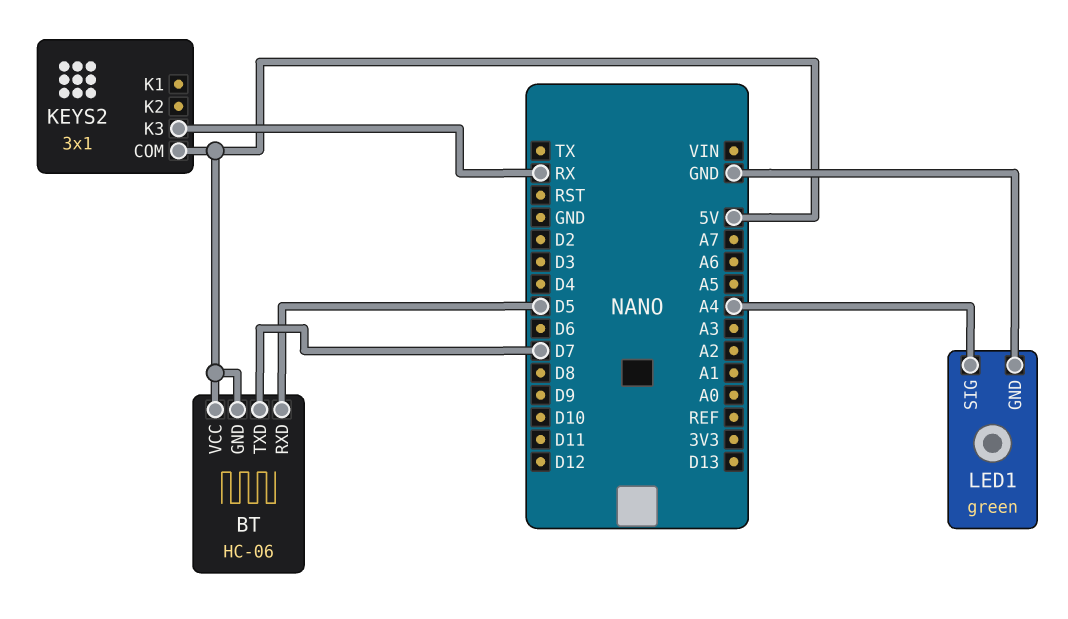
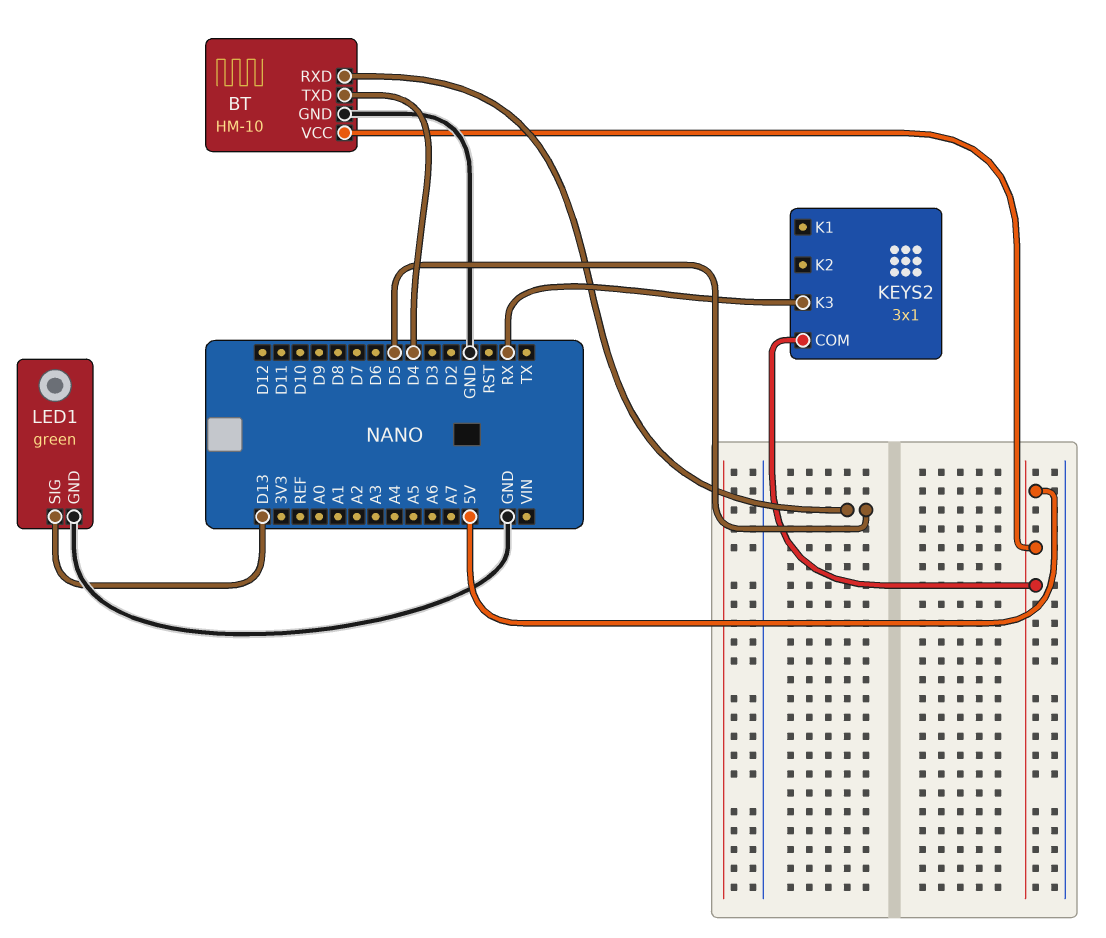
BT: HC-06 -> HM-10
BT pin GND: 5V -> GND
BT pin TXD: D7 -> D4
LED1 pin SIG: A4 -> D13

